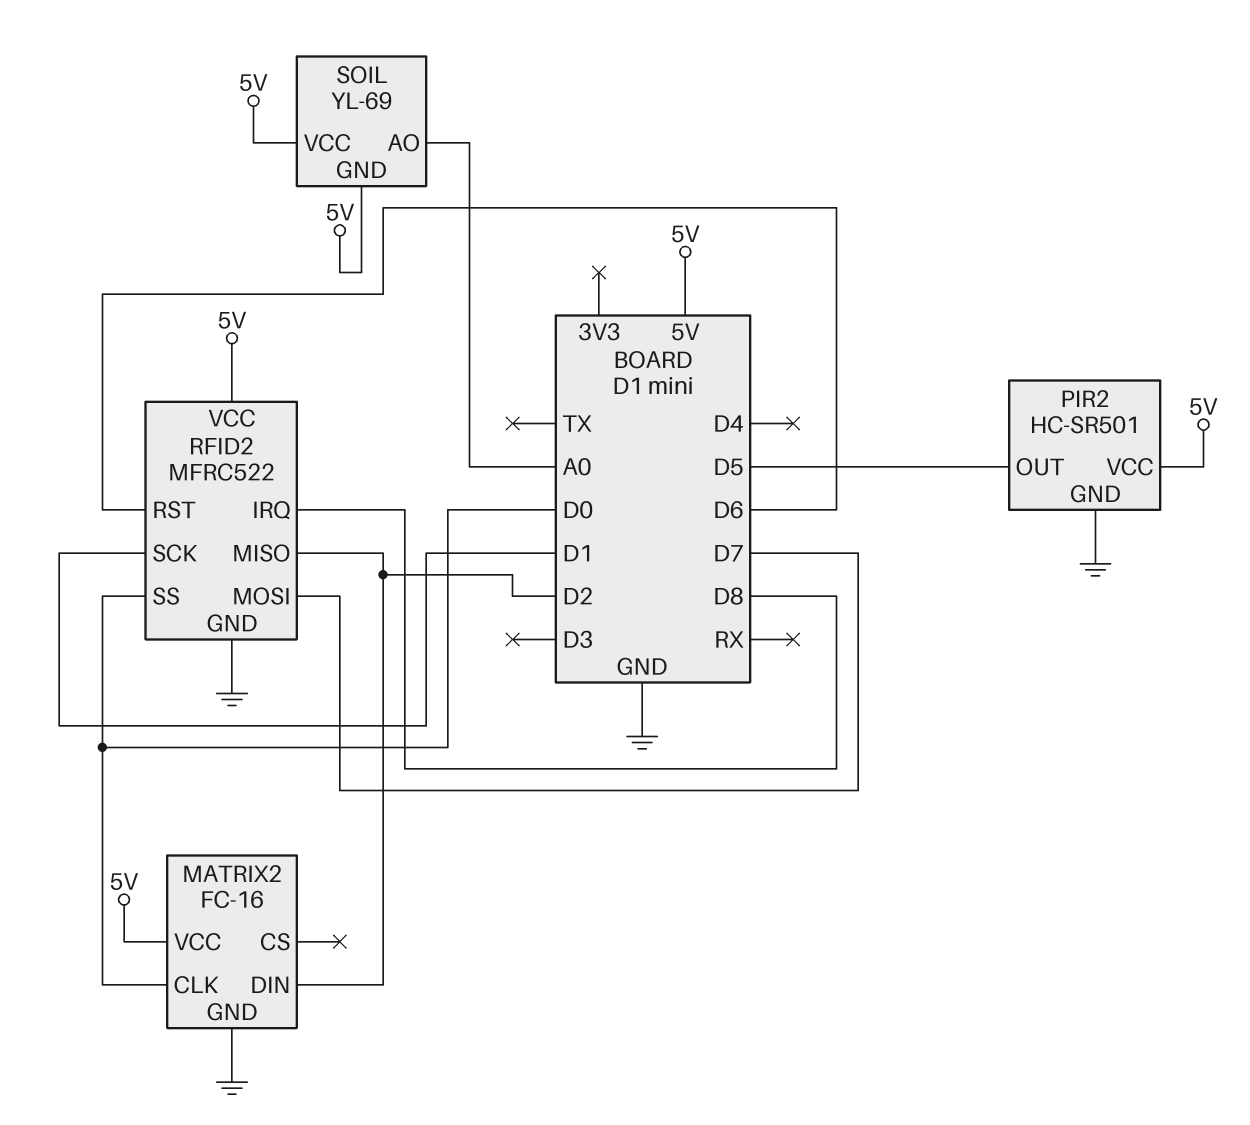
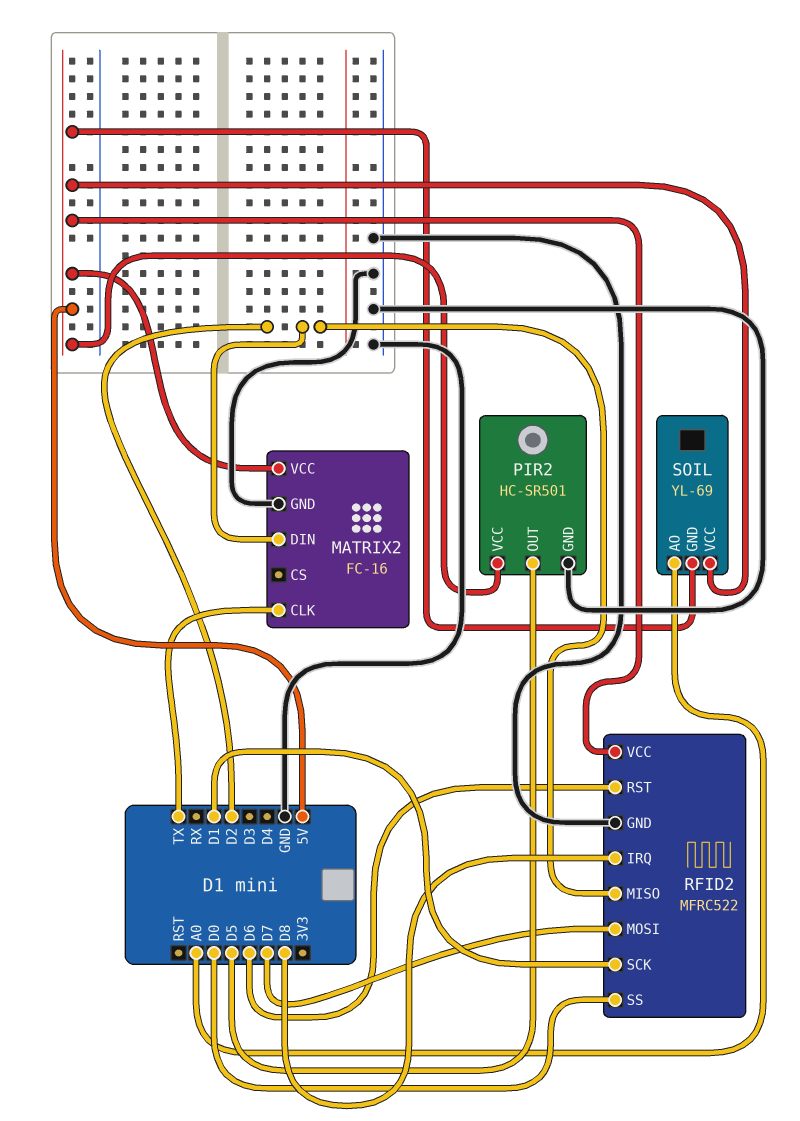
MATRIX2 pin CLK: D0 -> TX

